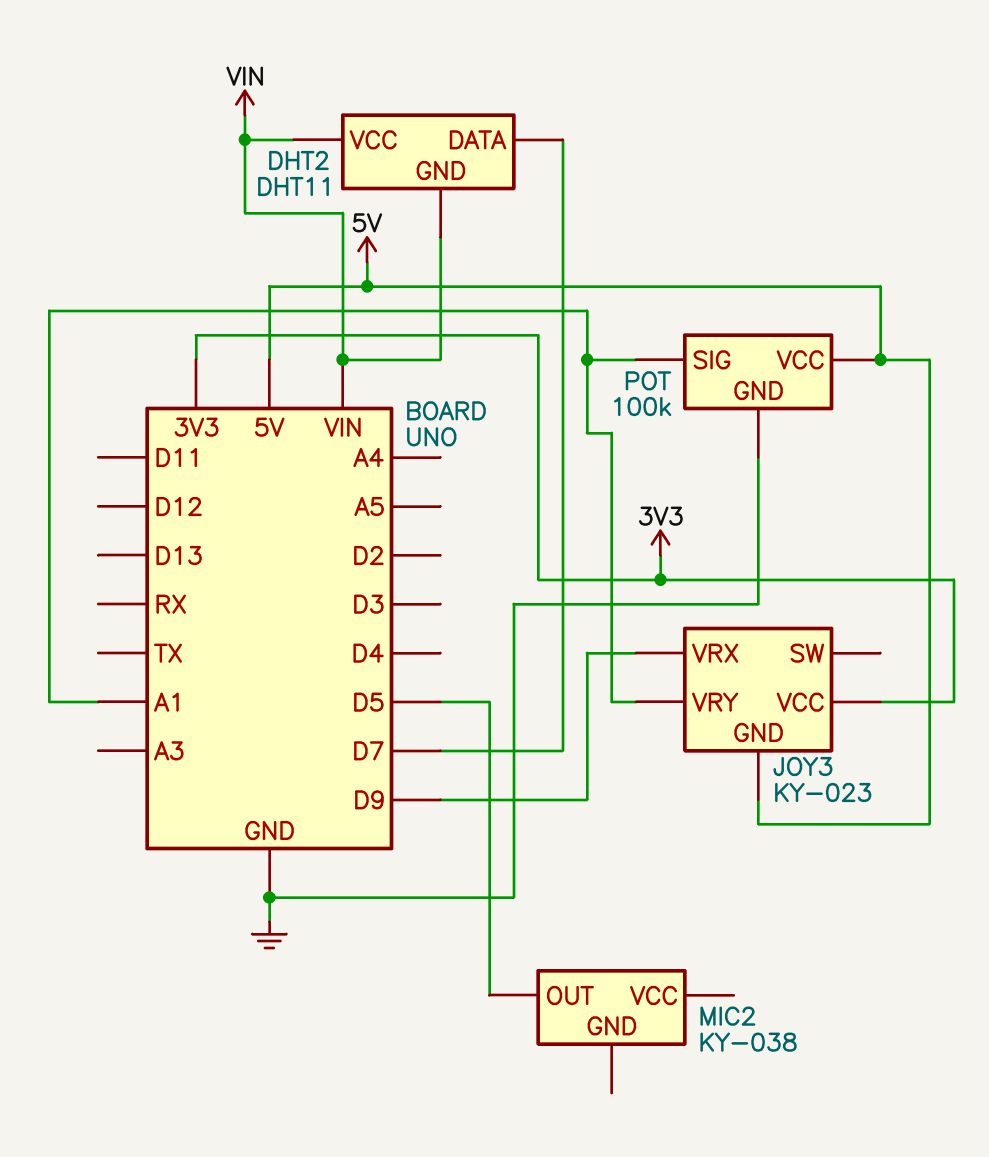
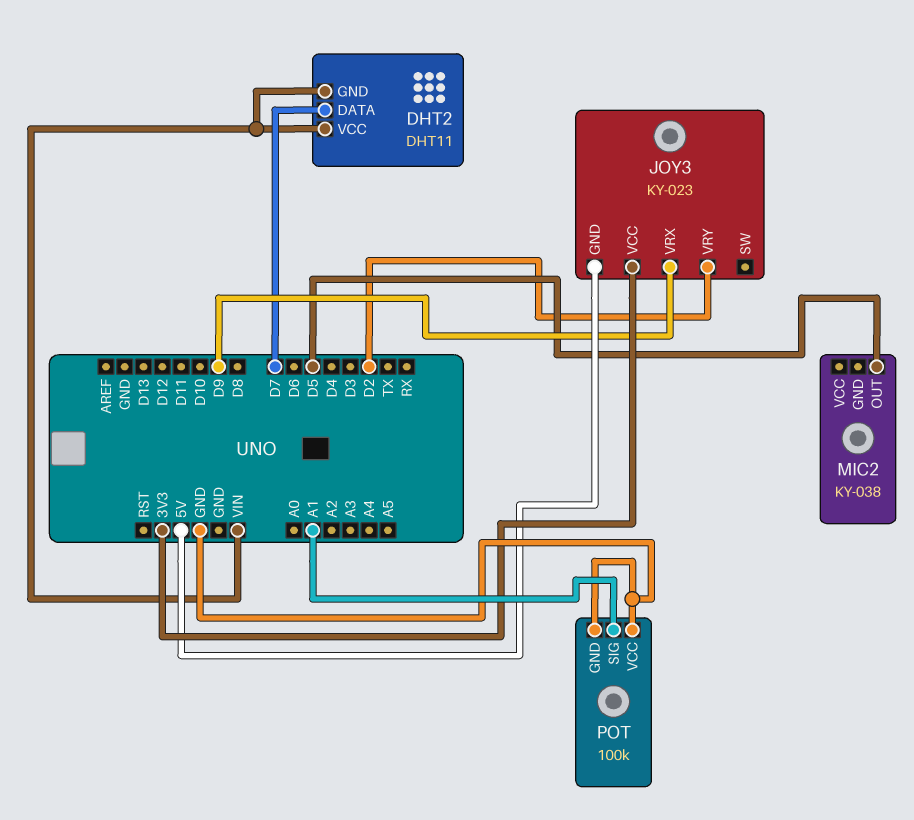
JOY3 pin VRY: A1 -> D2
POT pin VCC: 5V -> GND

